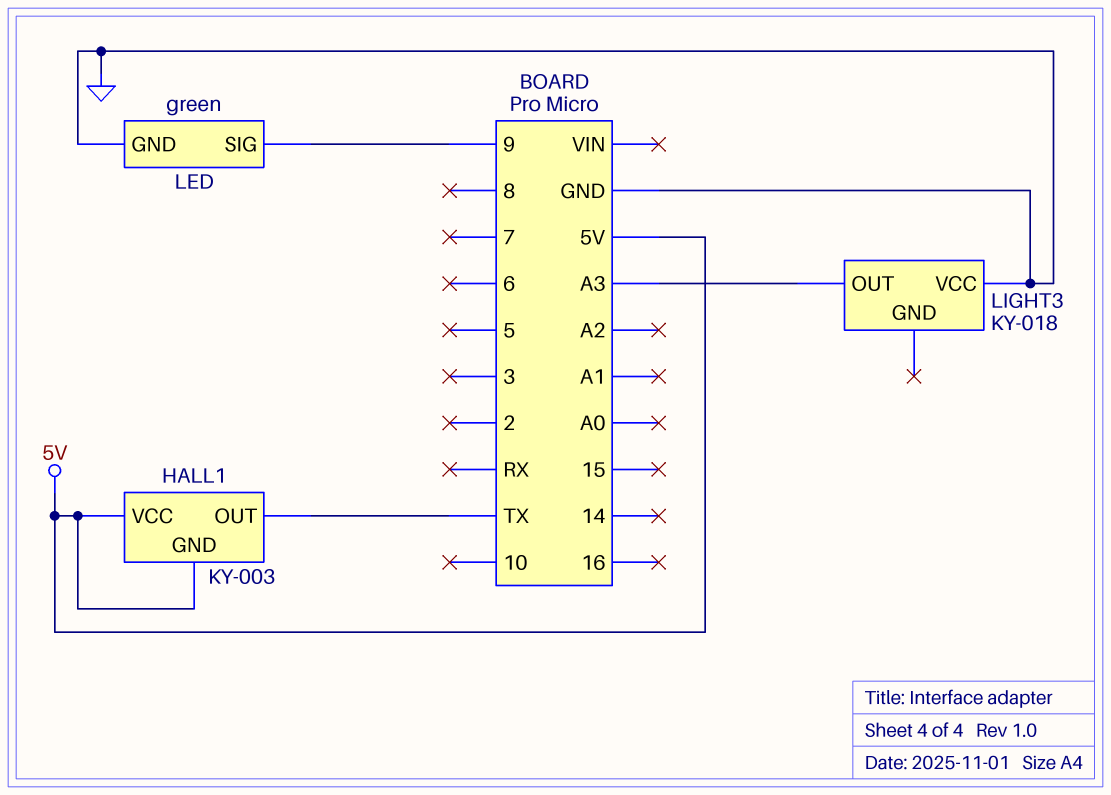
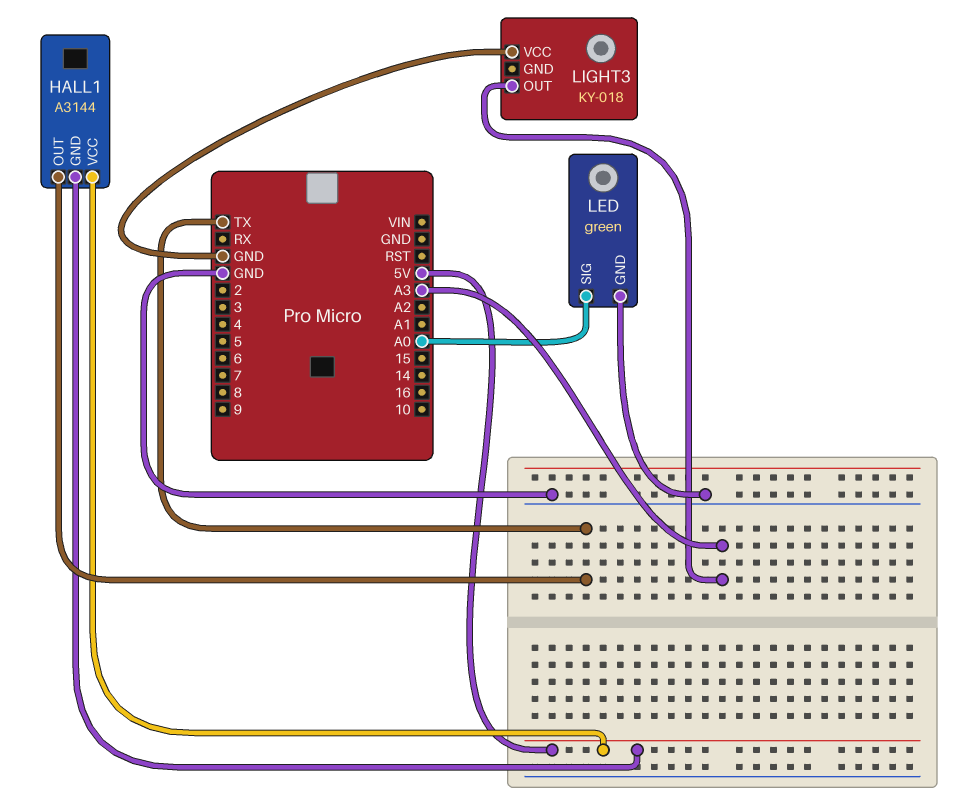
HALL1: KY-003 -> A3144
LED pin SIG: 9 -> A0

